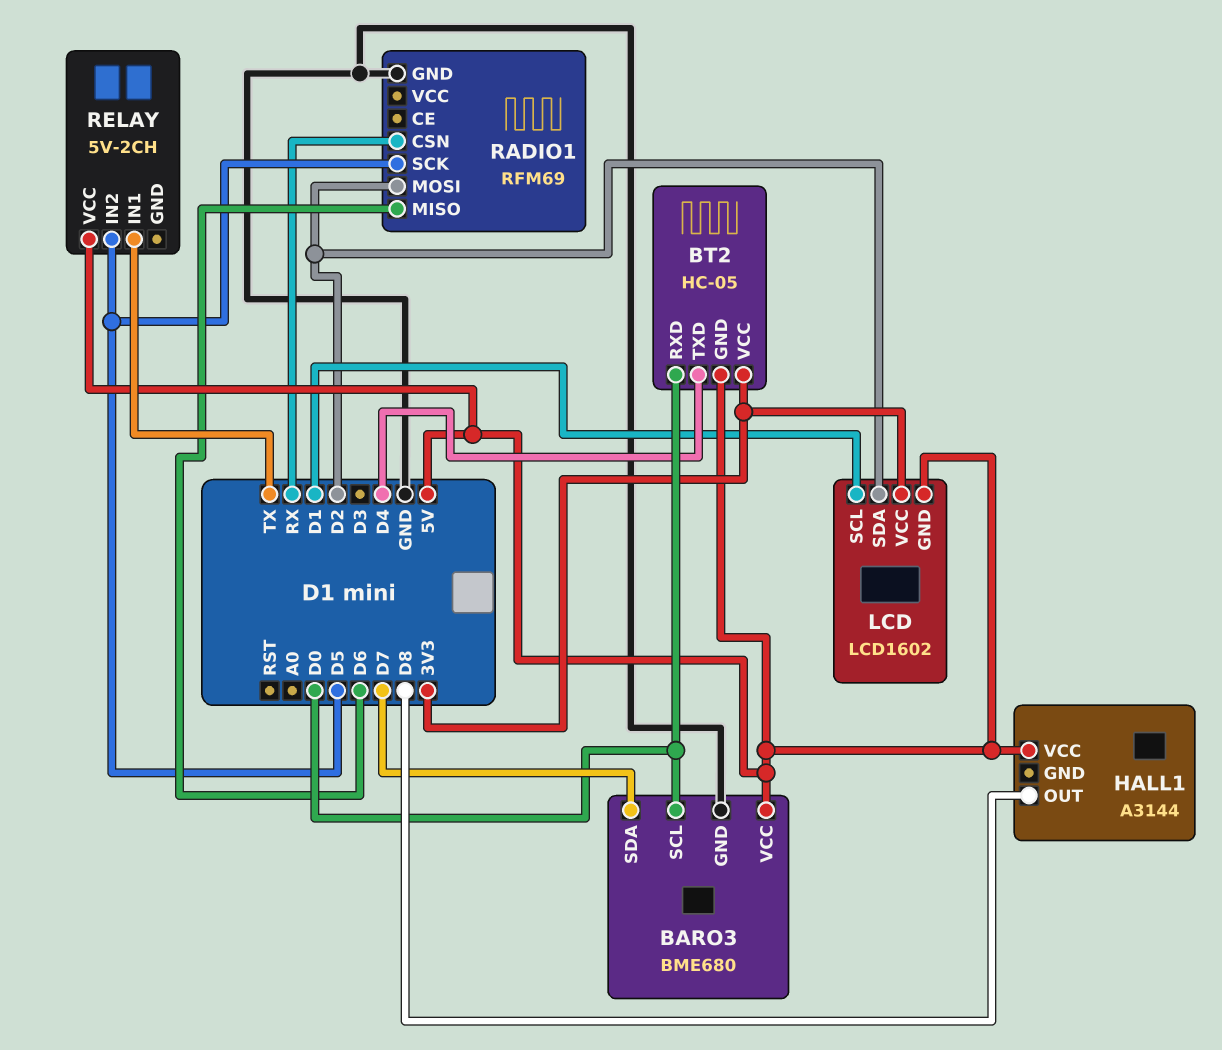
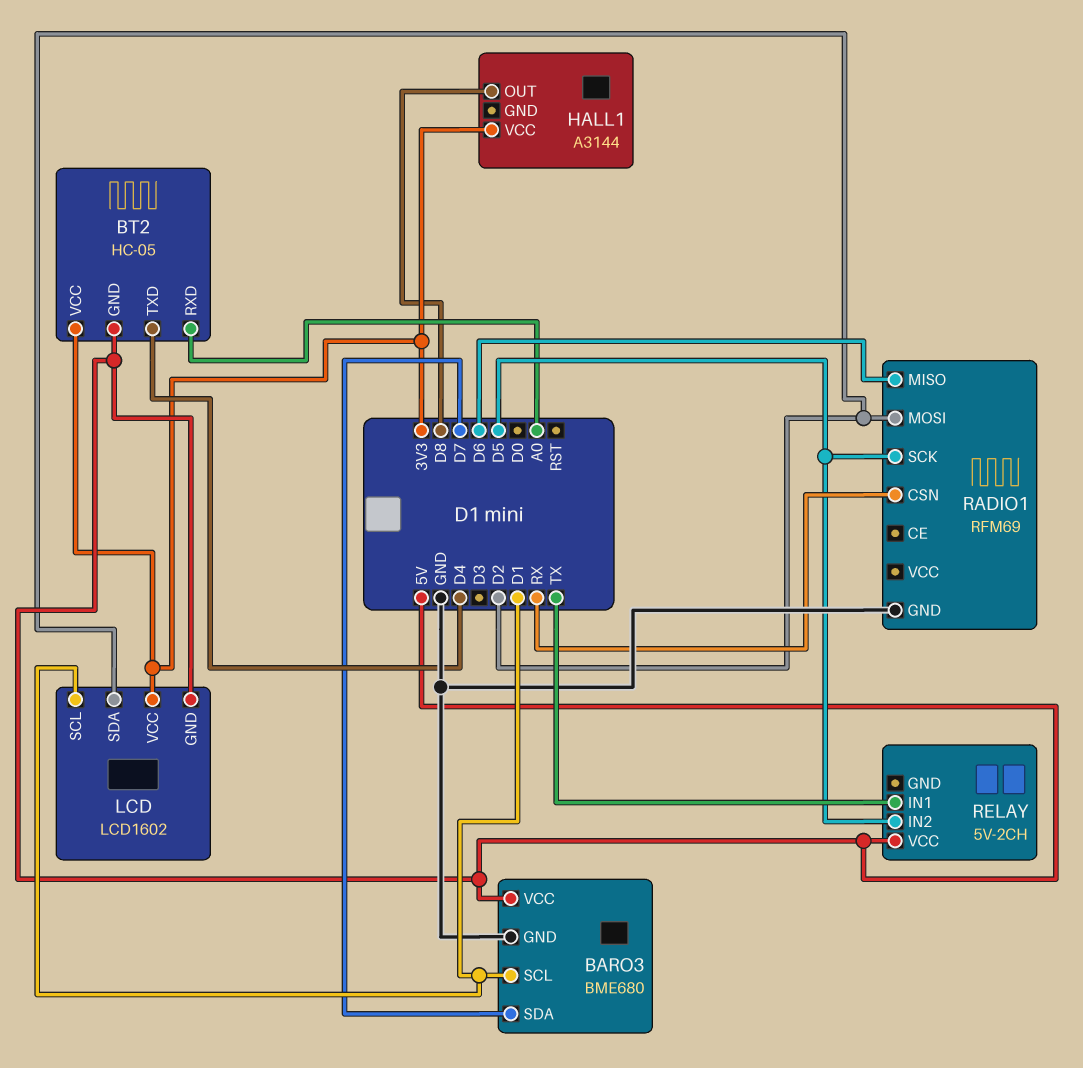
BARO3 pin SCL: D0 -> D1
BT2 pin RXD: D0 -> A0
HALL1 pin VCC: 5V -> 3V3

